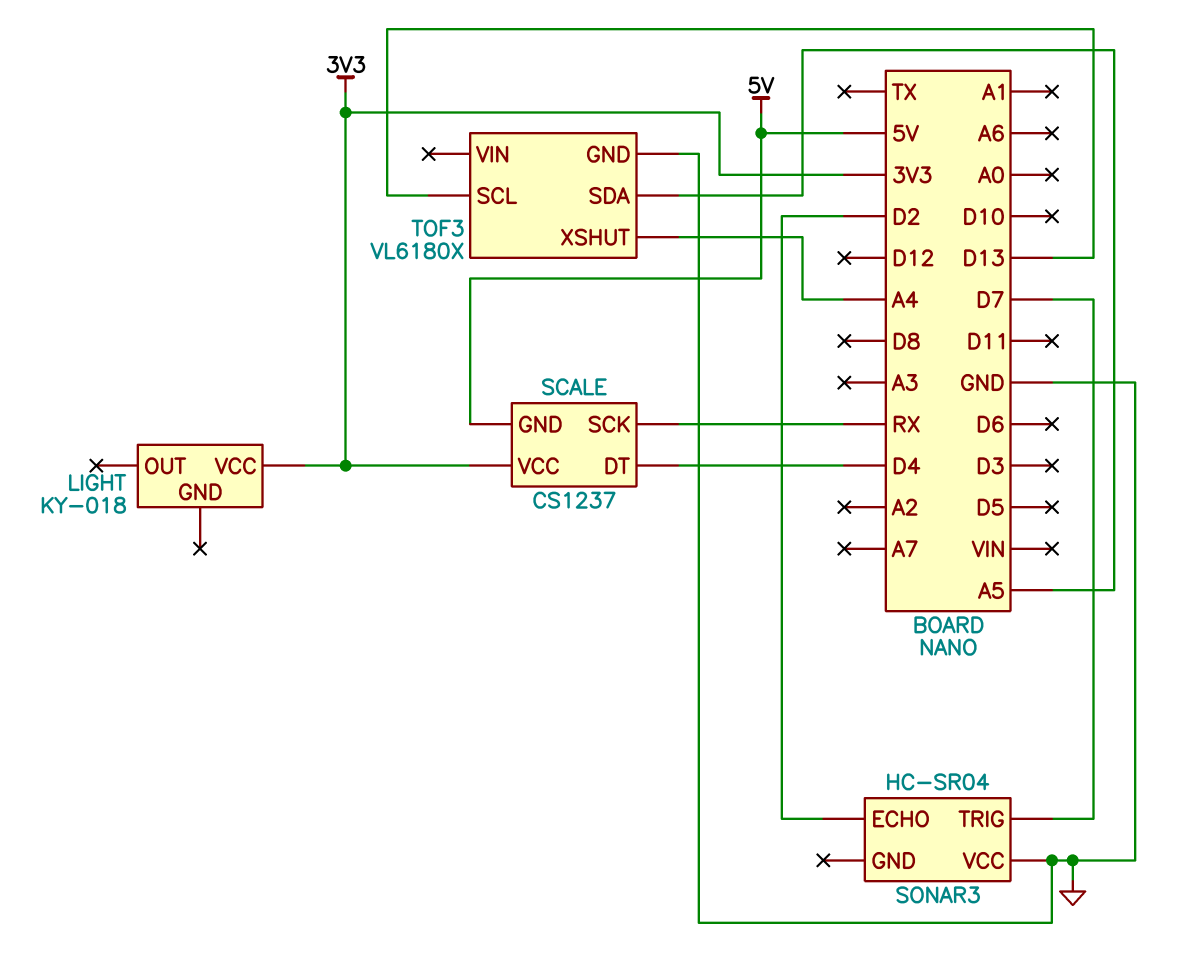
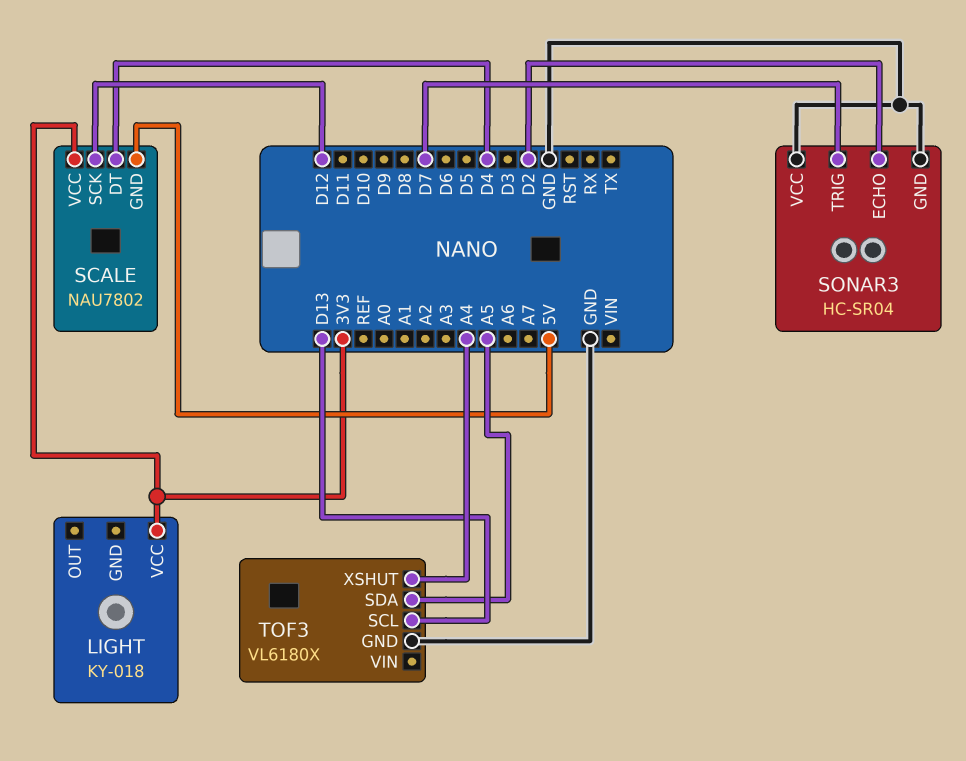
SCALE: CS1237 -> NAU7802
SCALE pin SCK: RX -> D12
SONAR3 pin GND: none -> GND

